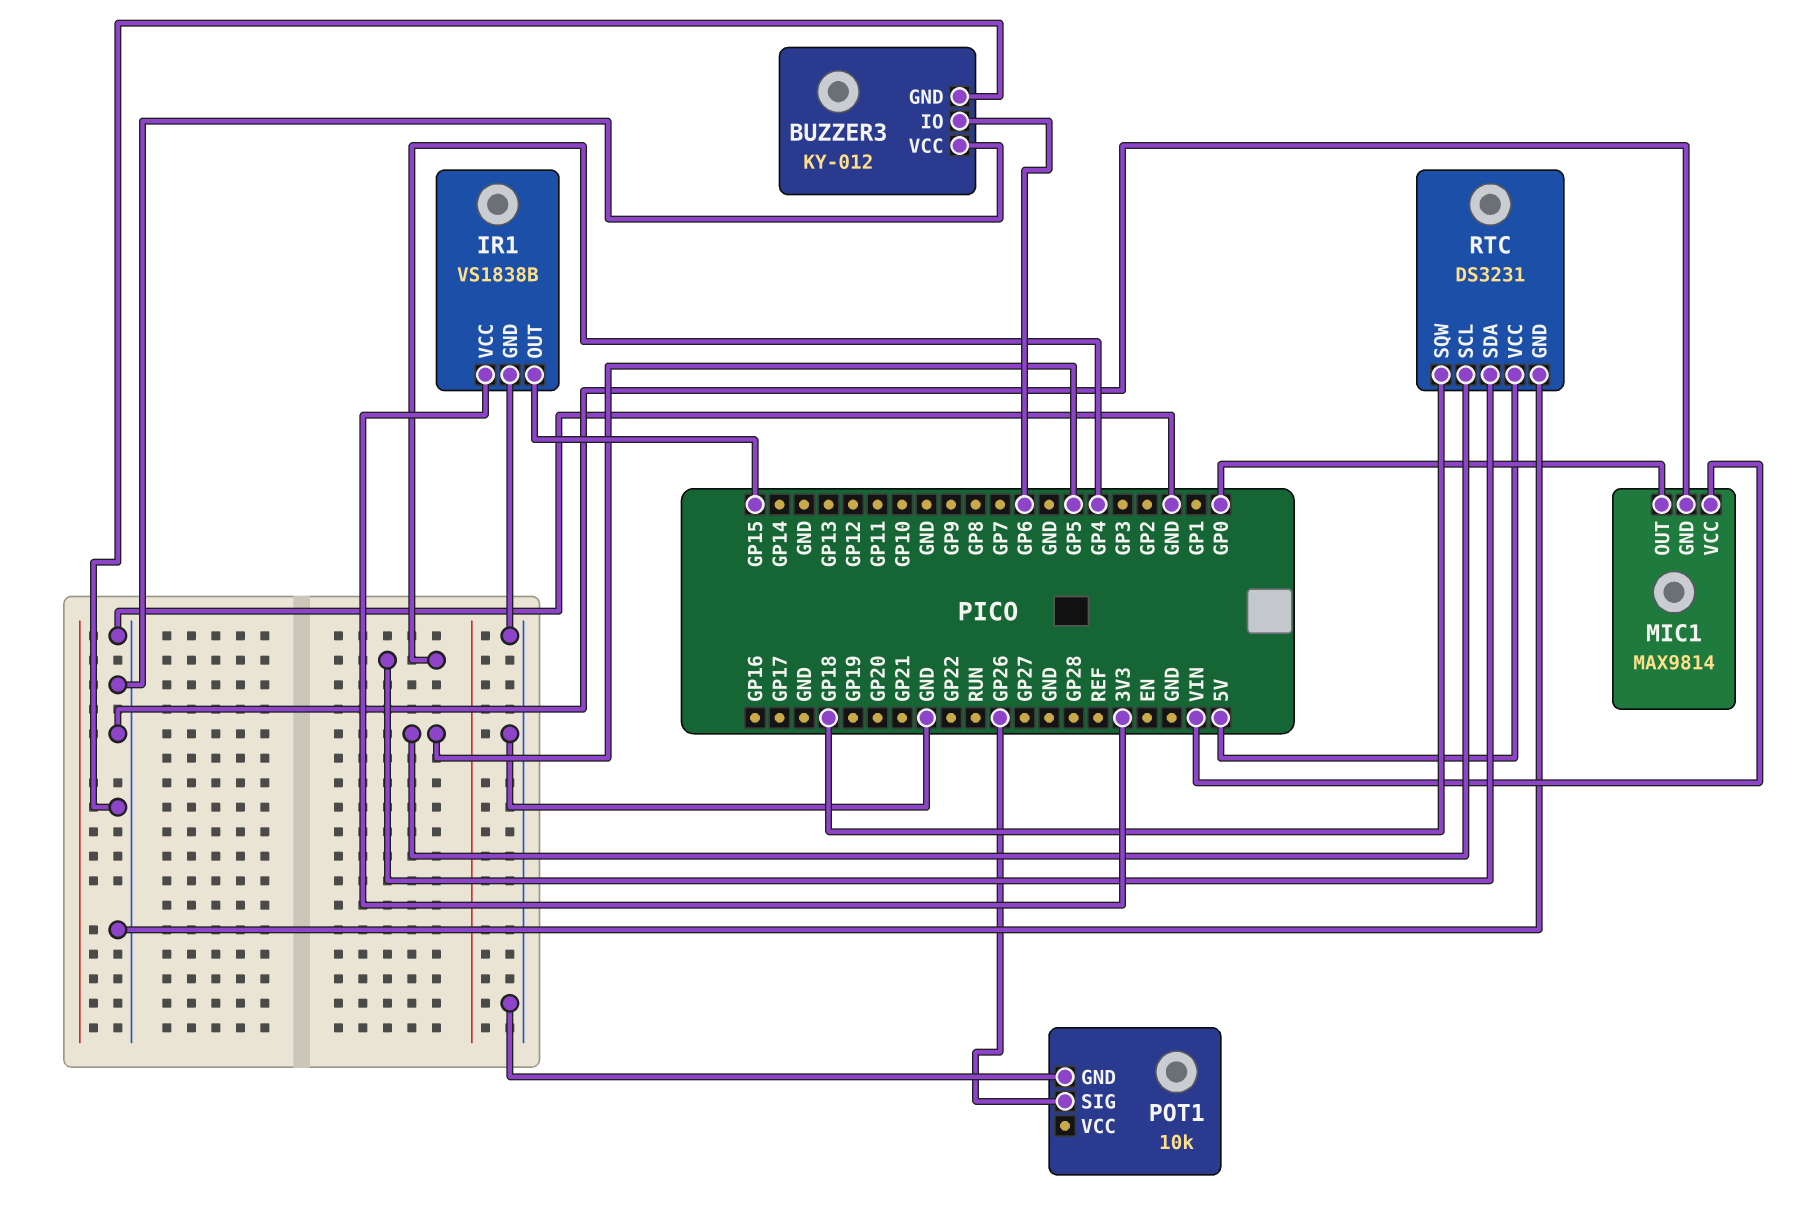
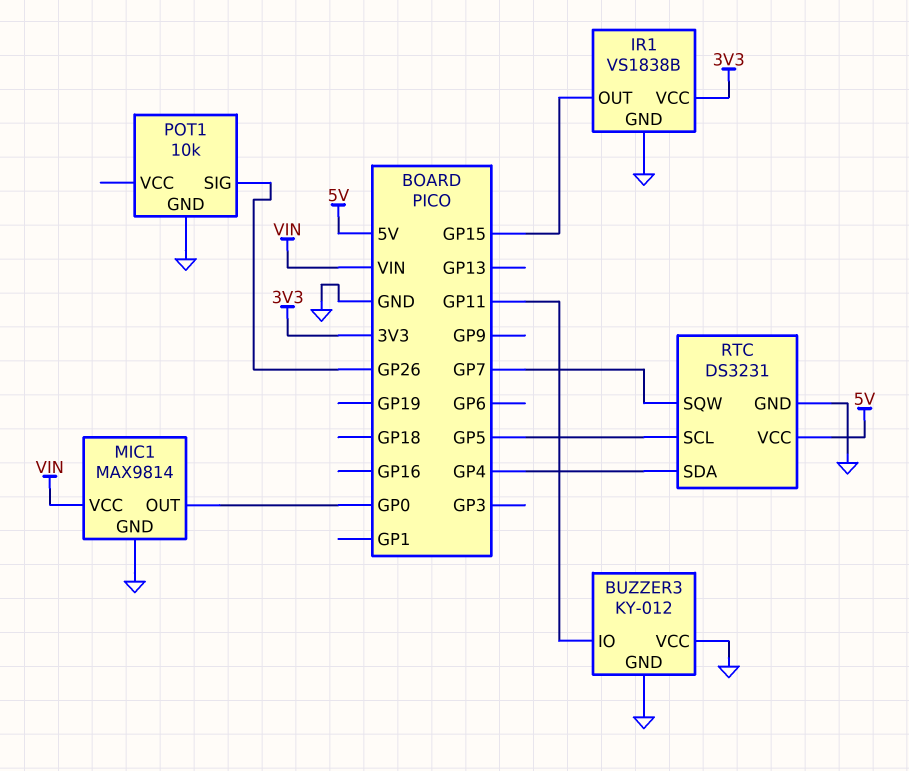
BUZZER3 pin IO: GP6 -> GP11
RTC pin SQW: GP18 -> GP7

